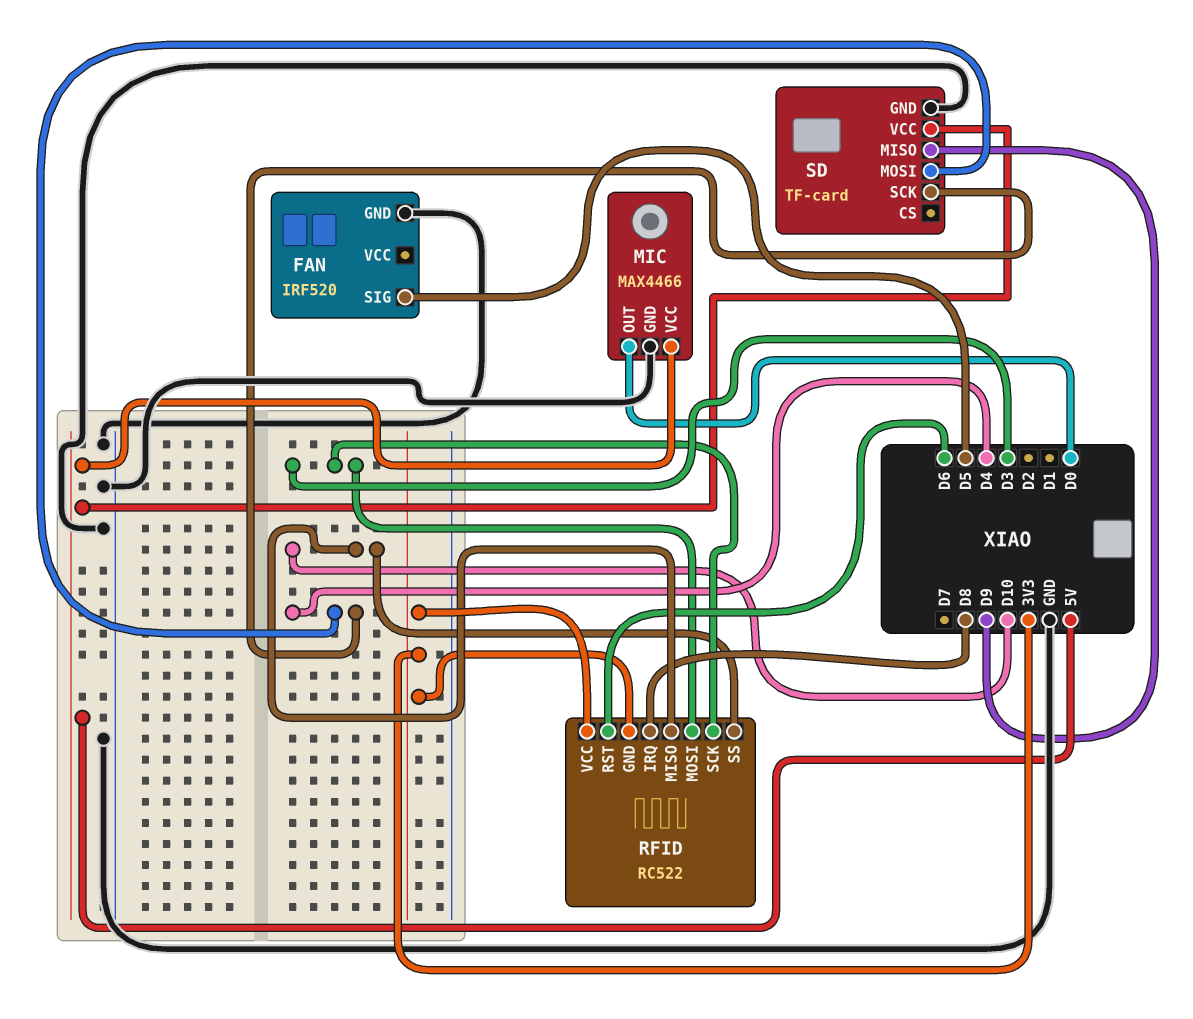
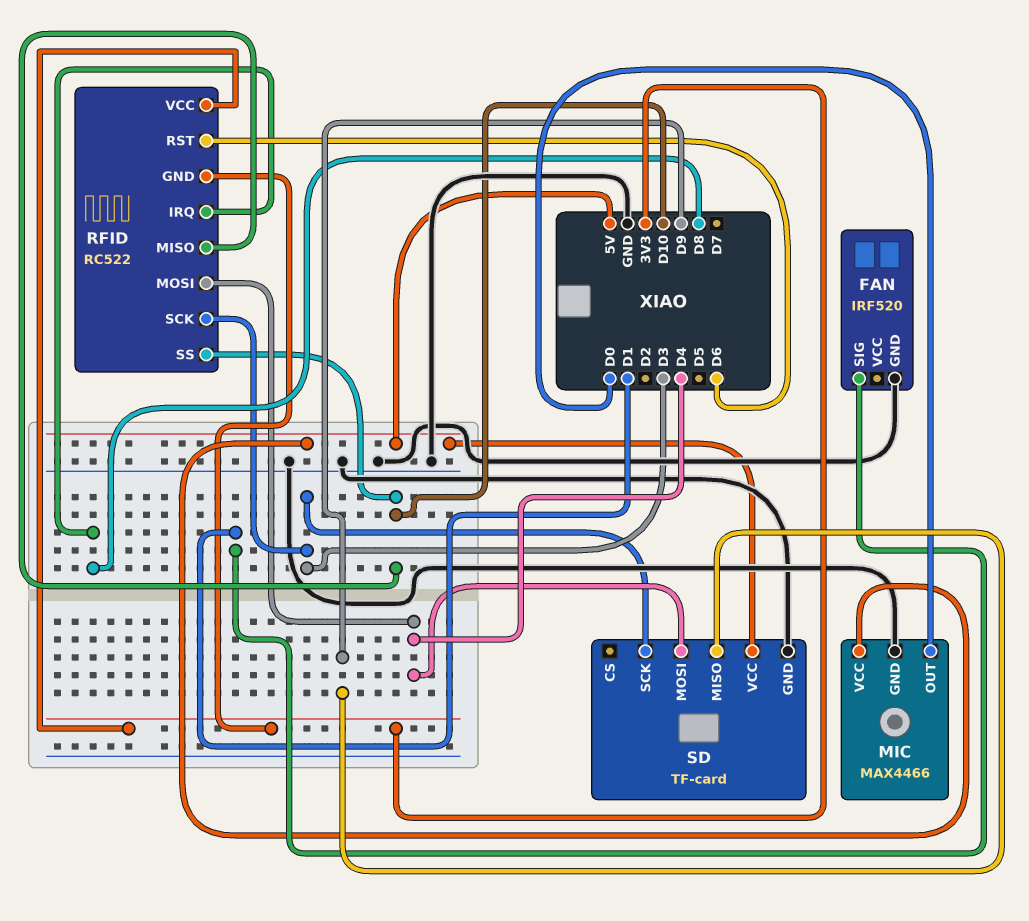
FAN pin SIG: D5 -> D1
RFID pin MOSI: D3 -> D4
SD pin SCK: D4 -> D3

